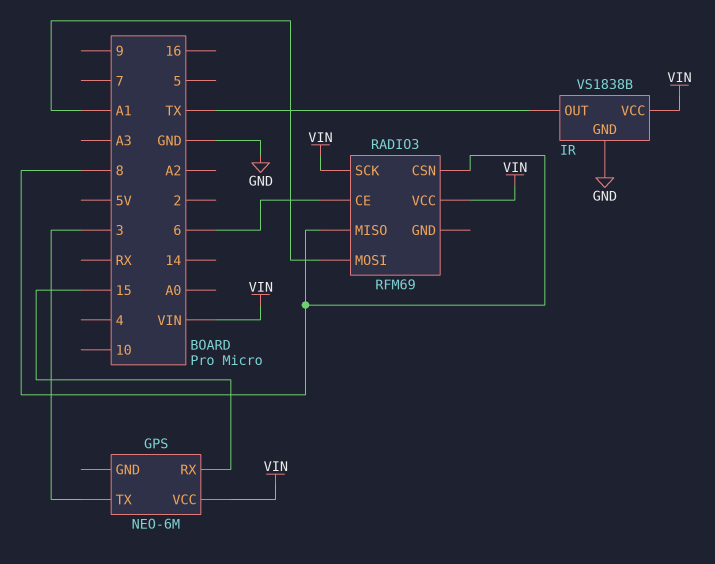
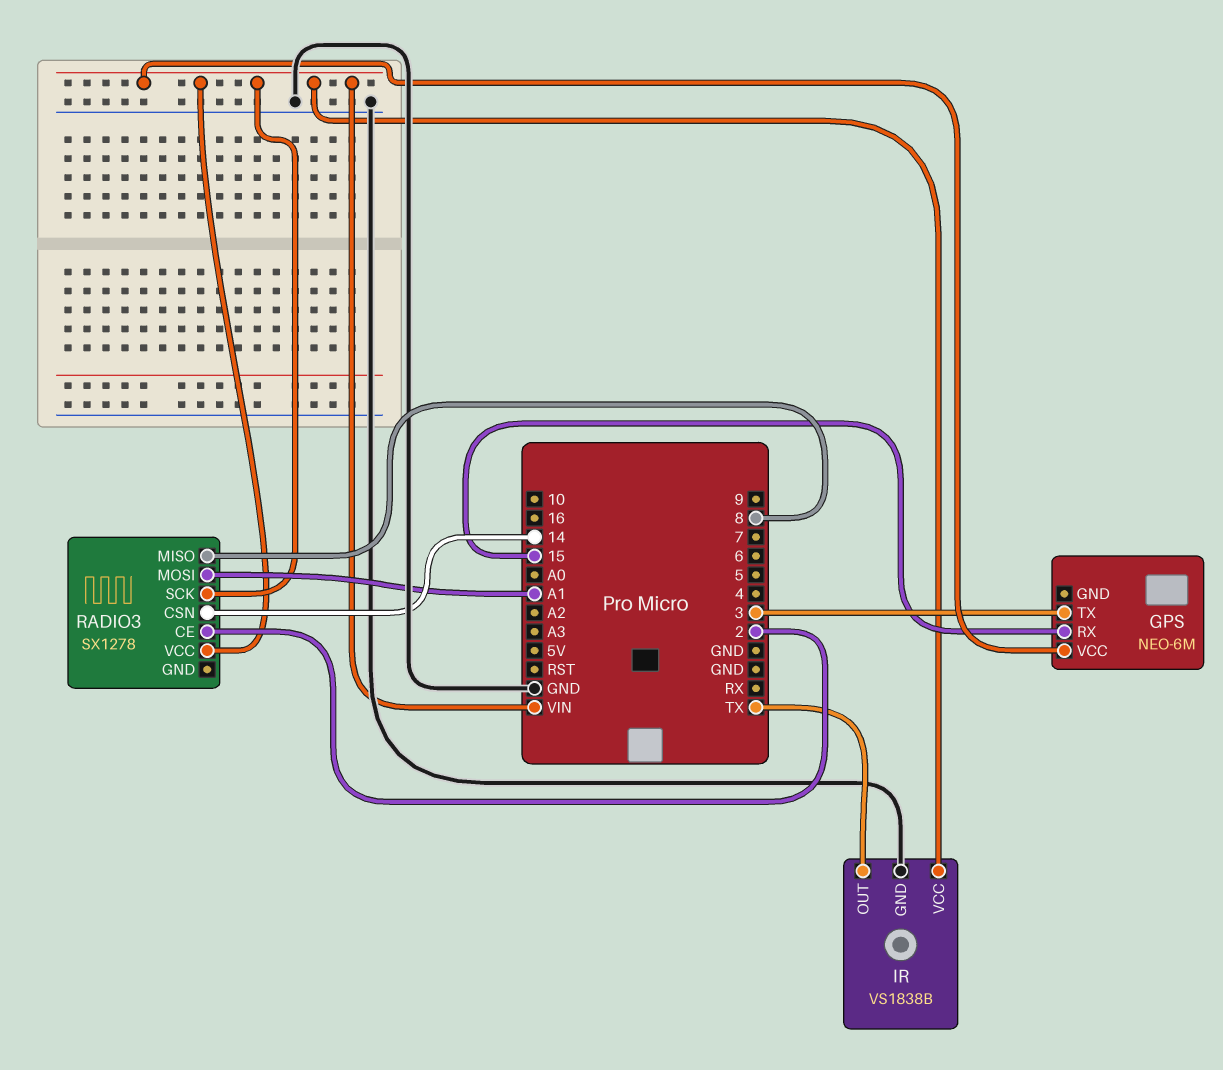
RADIO3: RFM69 -> SX1278
RADIO3 pin CE: 6 -> 2
RADIO3 pin CSN: 8 -> 14

